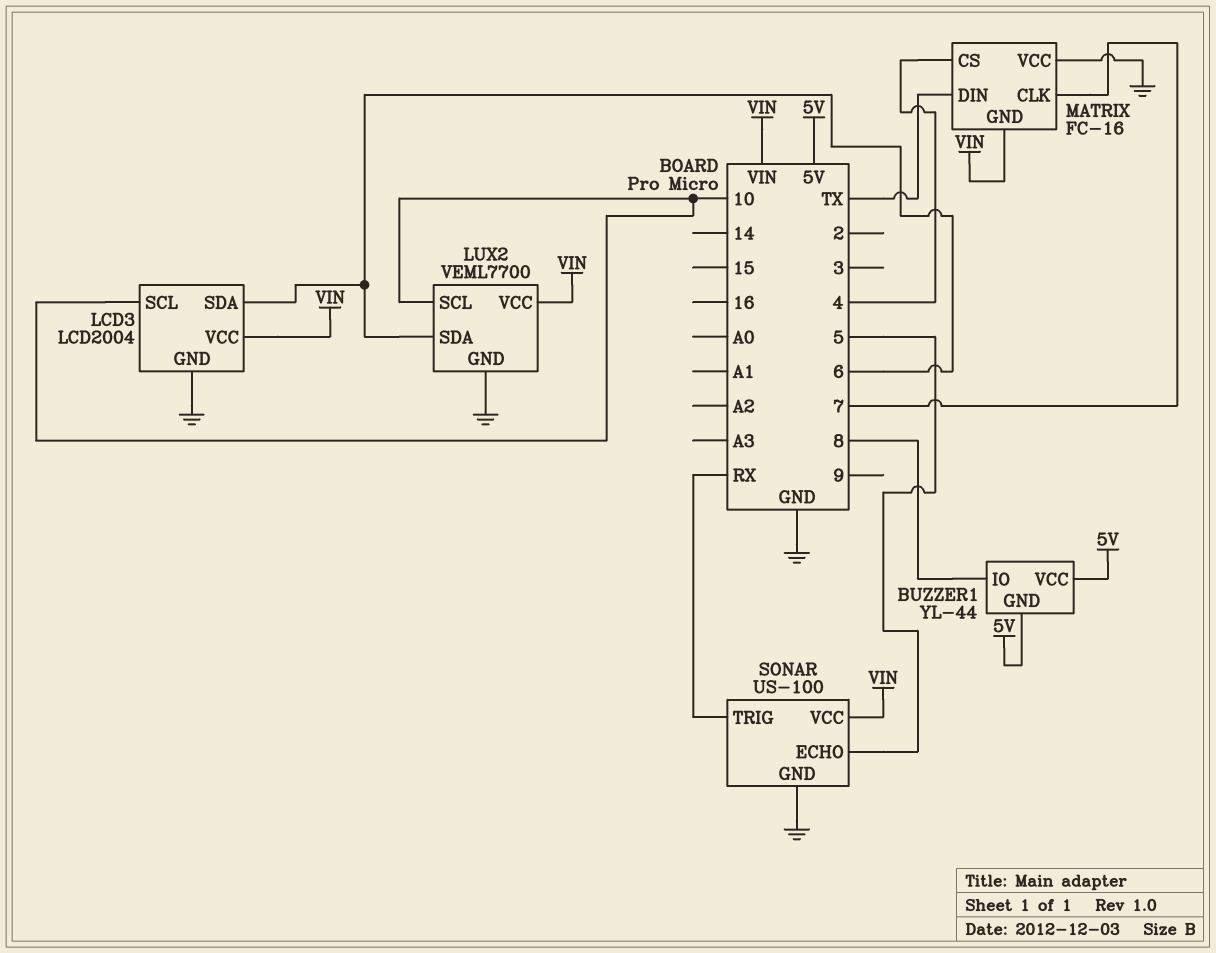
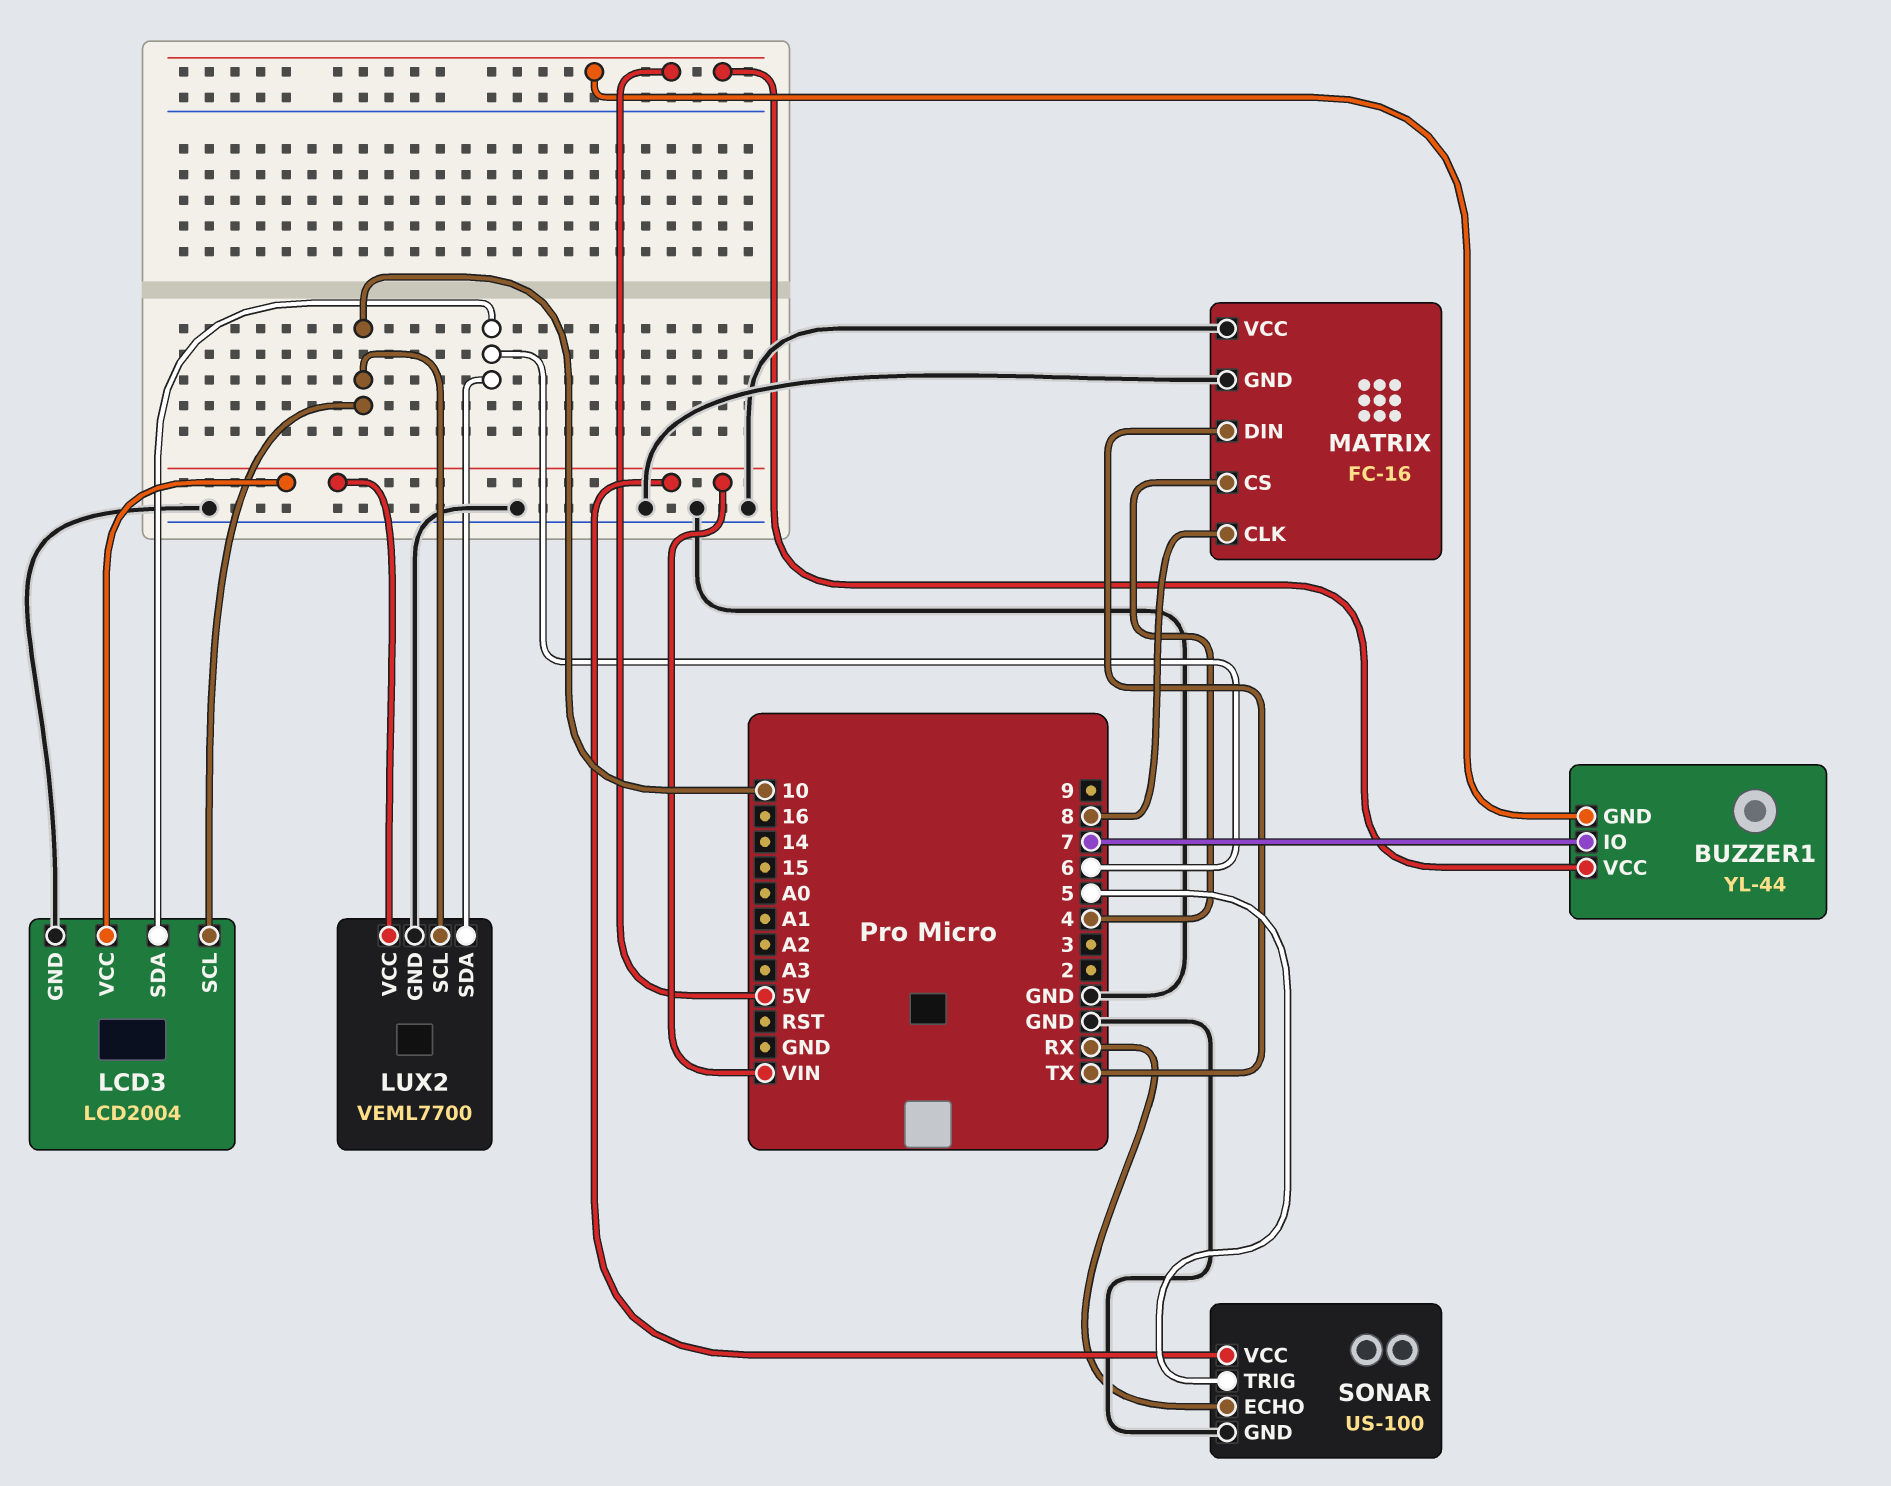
BUZZER1 pin IO: 8 -> 7
MATRIX pin CLK: 7 -> 8
MATRIX pin GND: VIN -> GND
SONAR pin ECHO: 5 -> RX
SONAR pin TRIG: RX -> 5

